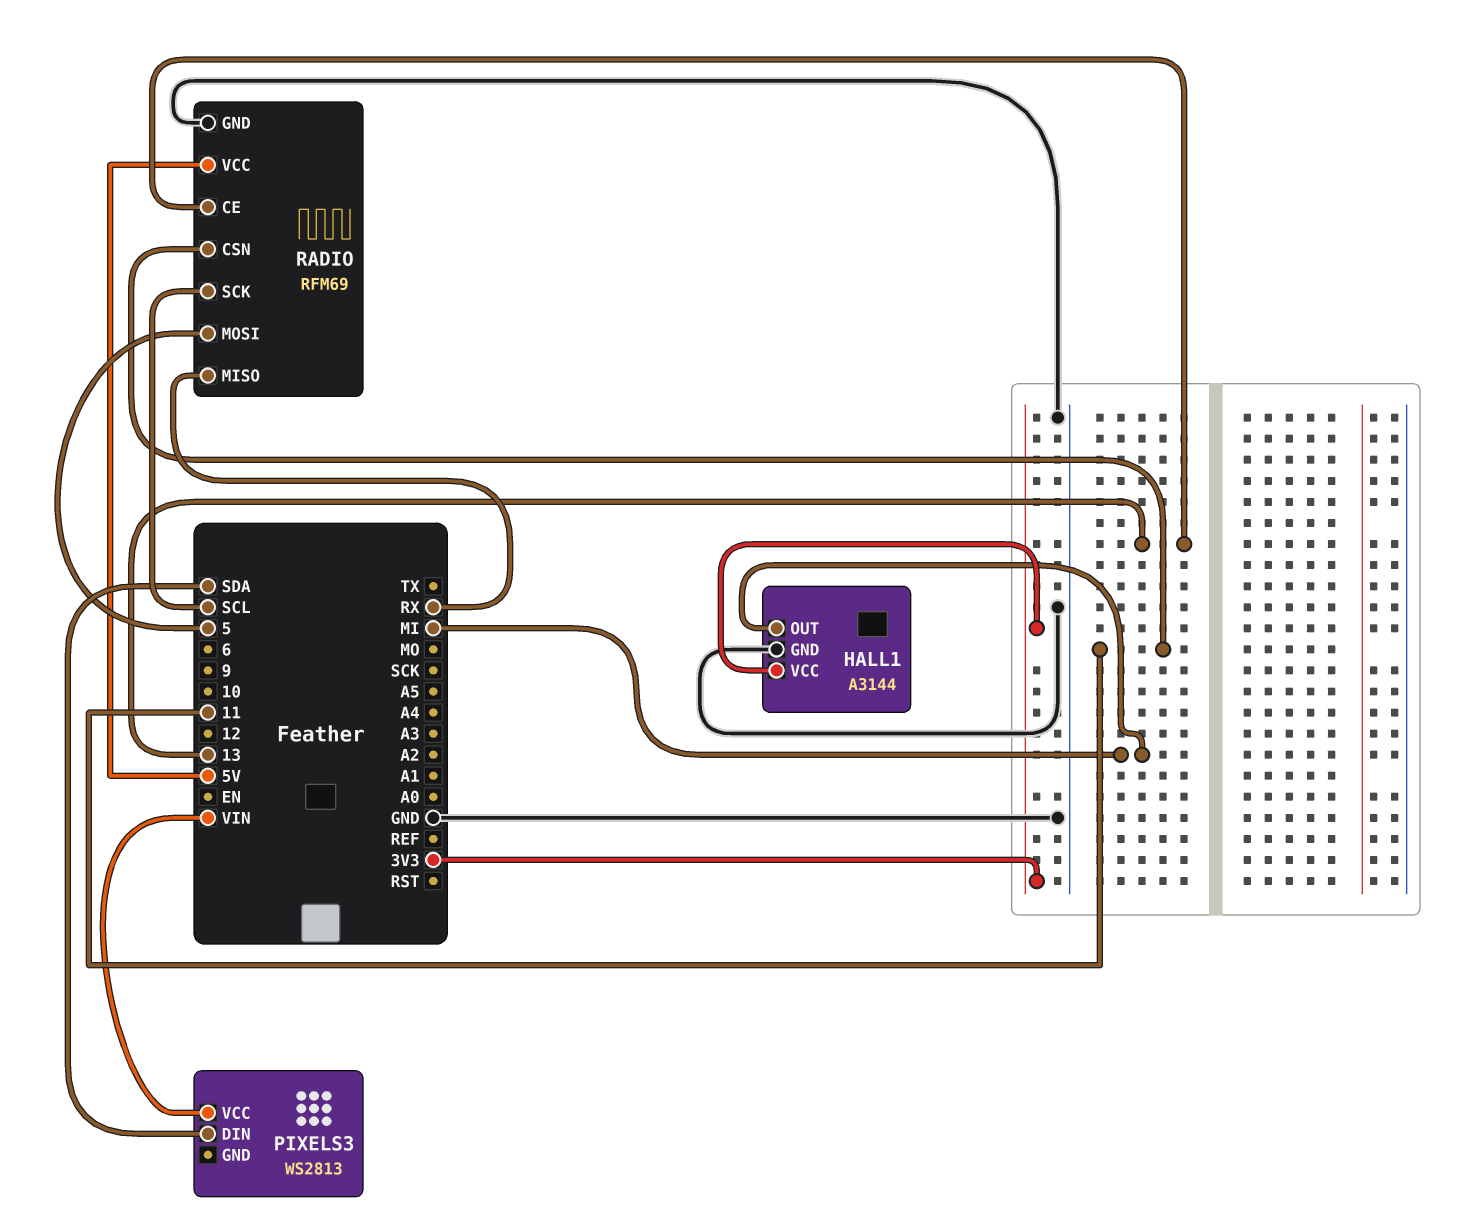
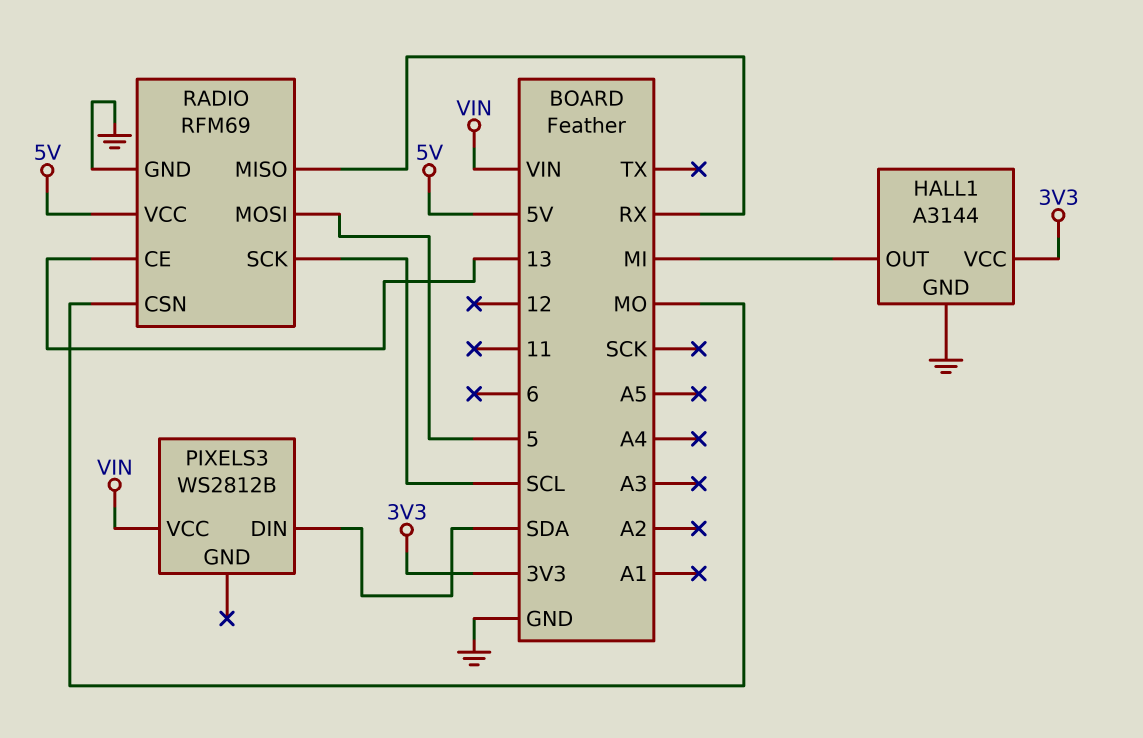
PIXELS3: WS2813 -> WS2812B
RADIO pin CSN: 11 -> MO

